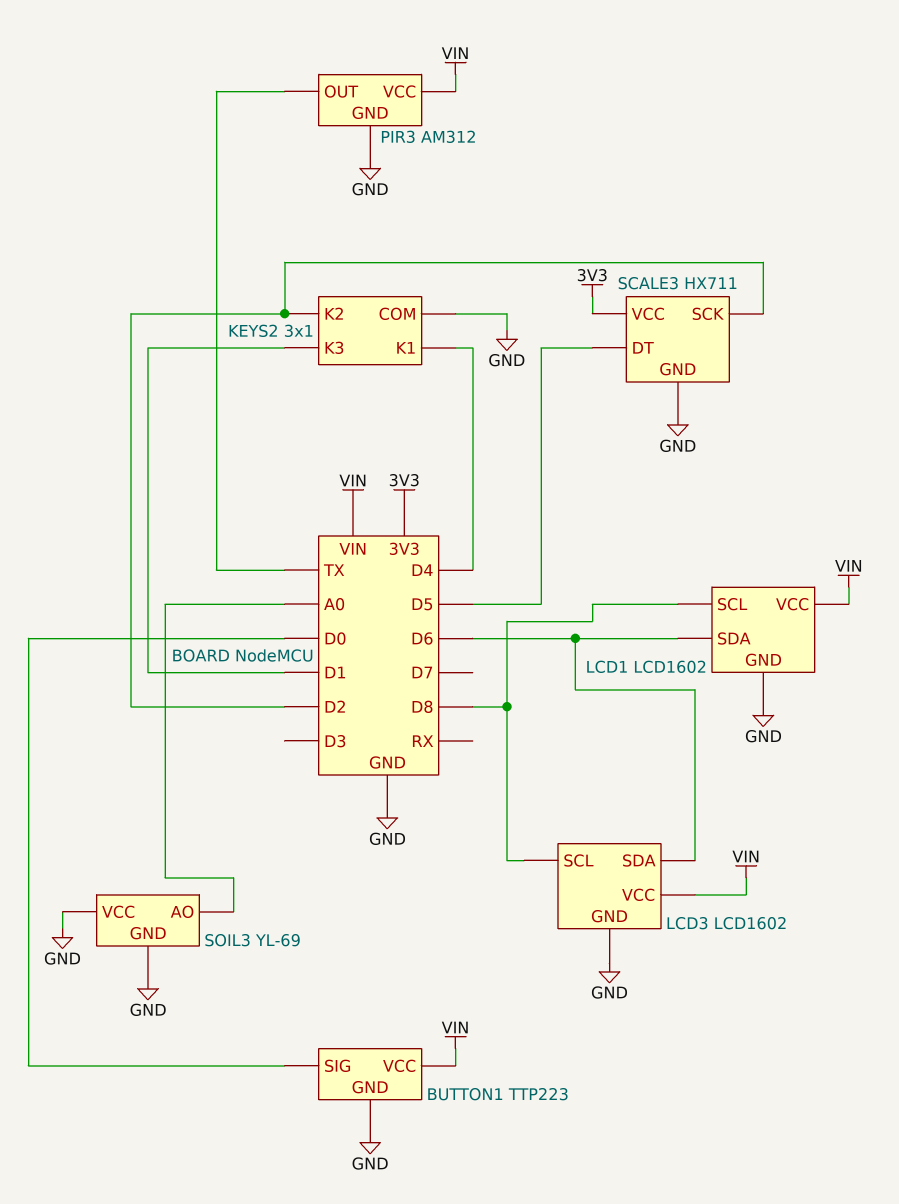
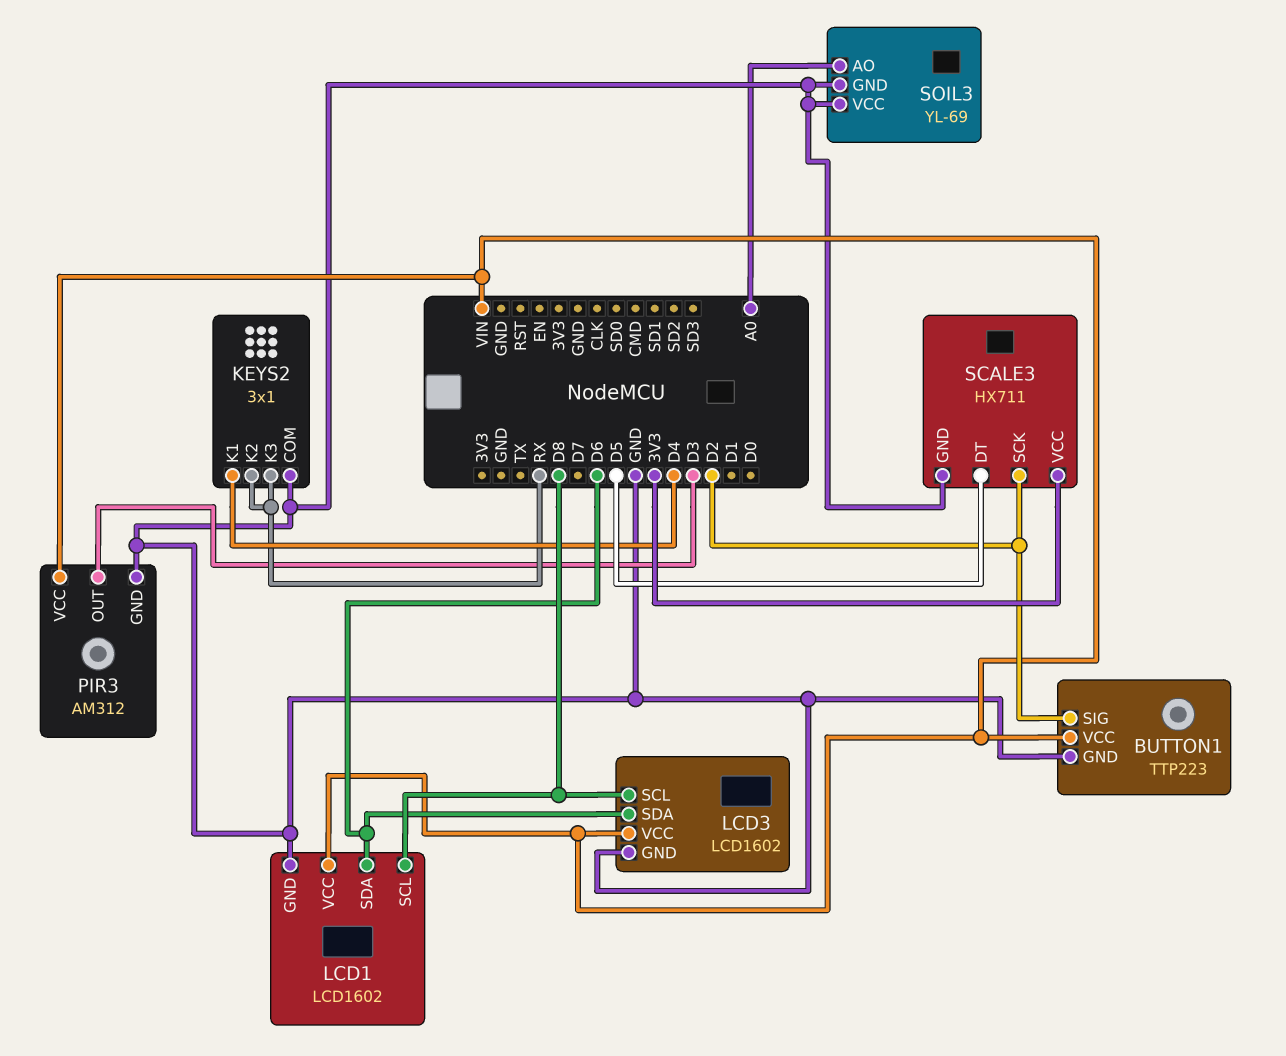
BUTTON1 pin SIG: D0 -> D2
KEYS2 pin K2: D2 -> RX
KEYS2 pin K3: D1 -> RX
PIR3 pin OUT: TX -> D3

